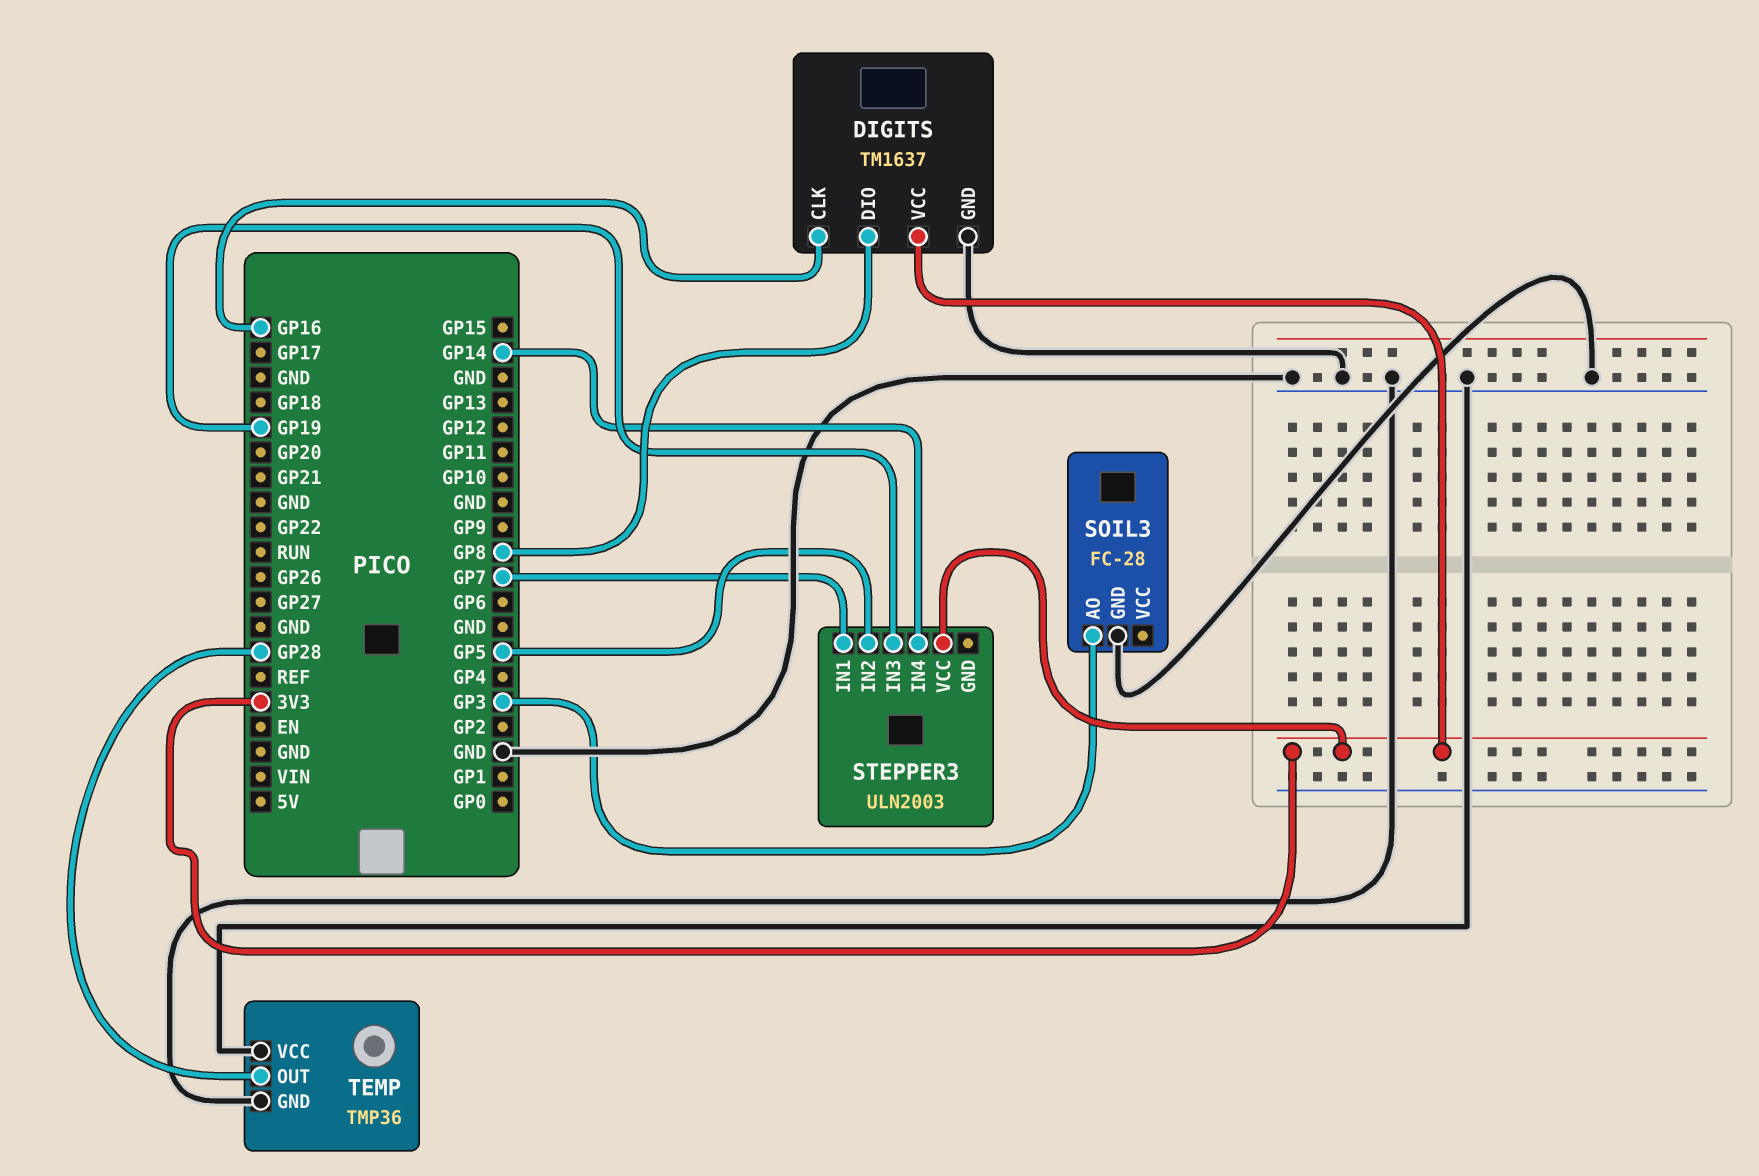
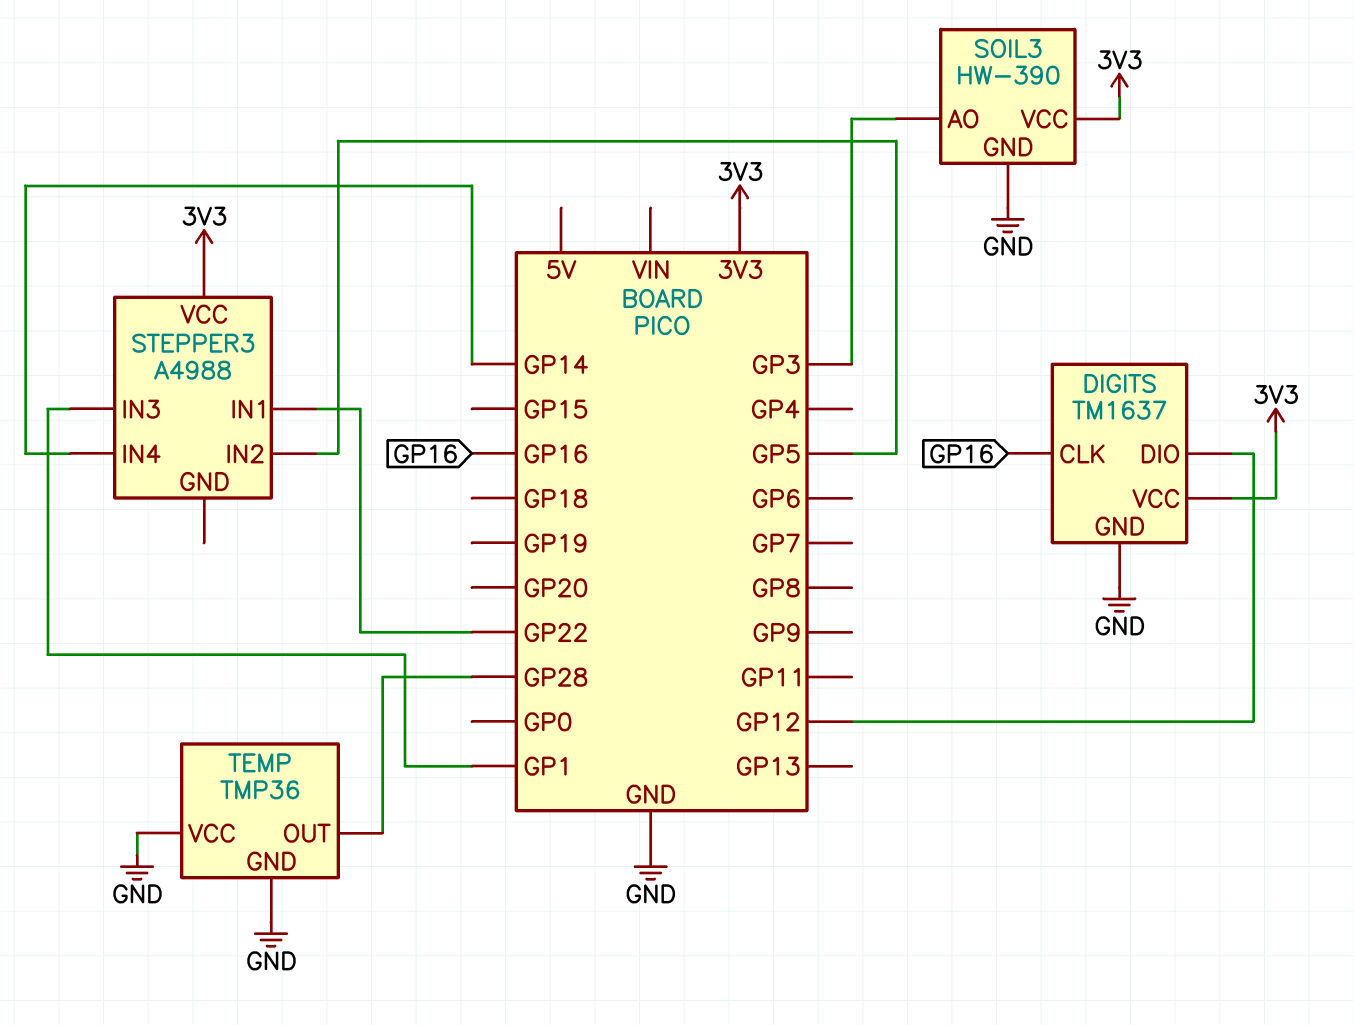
DIGITS pin DIO: GP8 -> GP12
SOIL3: FC-28 -> HW-390
SOIL3 pin VCC: none -> 3V3
STEPPER3: ULN2003 -> A4988
STEPPER3 pin IN1: GP7 -> GP22
STEPPER3 pin IN3: GP19 -> GP1

